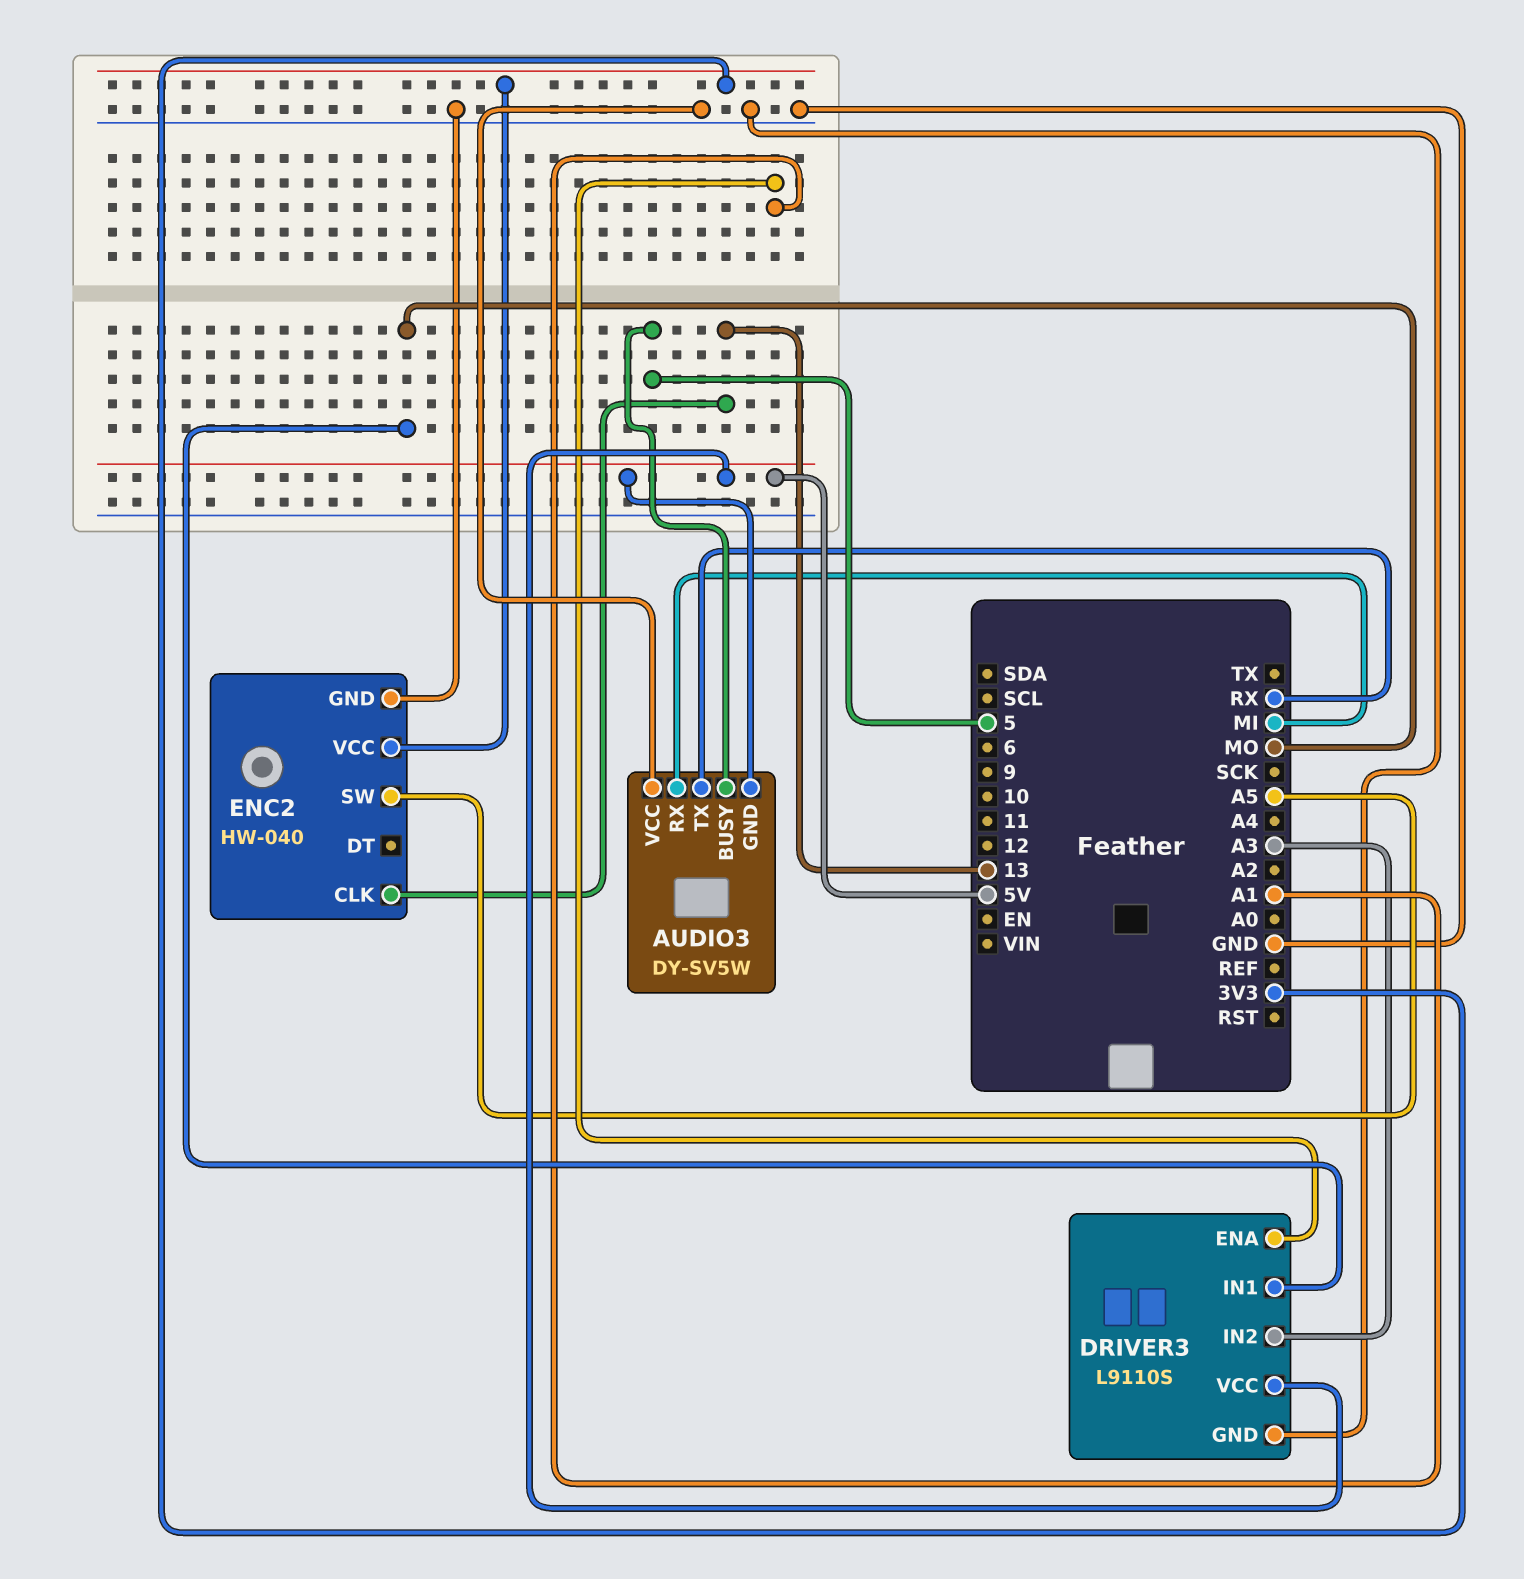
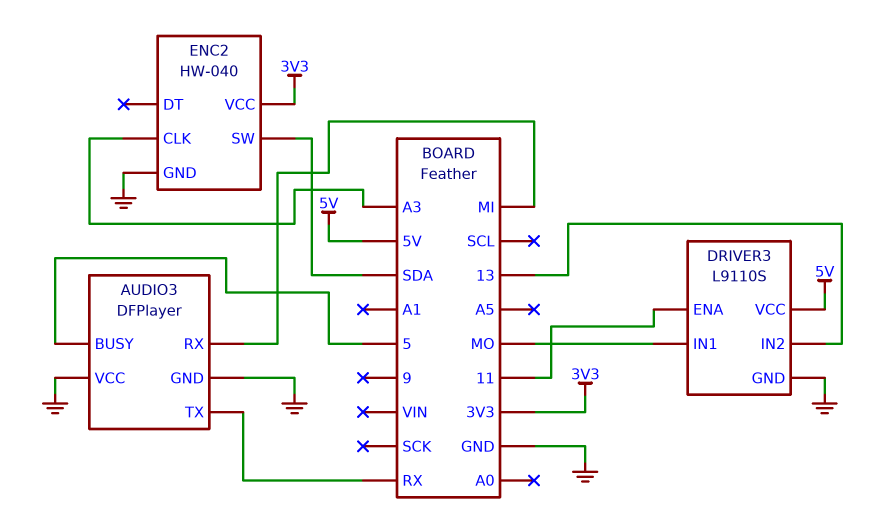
AUDIO3: DY-SV5W -> DFPlayer
AUDIO3 pin GND: 5V -> GND
DRIVER3 pin ENA: A1 -> 11
DRIVER3 pin IN2: A3 -> 13
ENC2 pin CLK: 13 -> A3
ENC2 pin SW: A5 -> SDA

